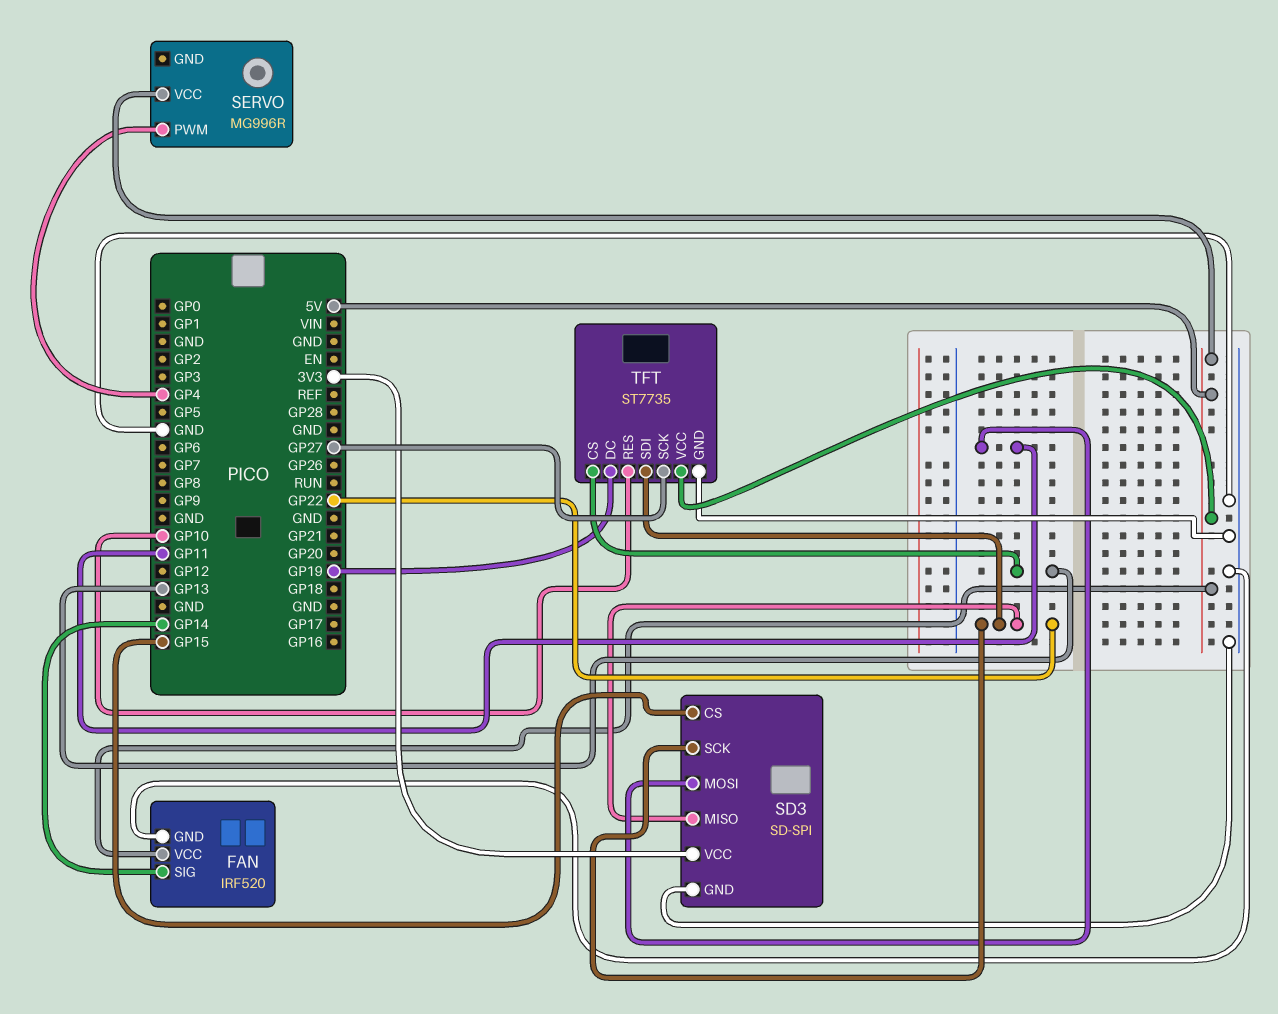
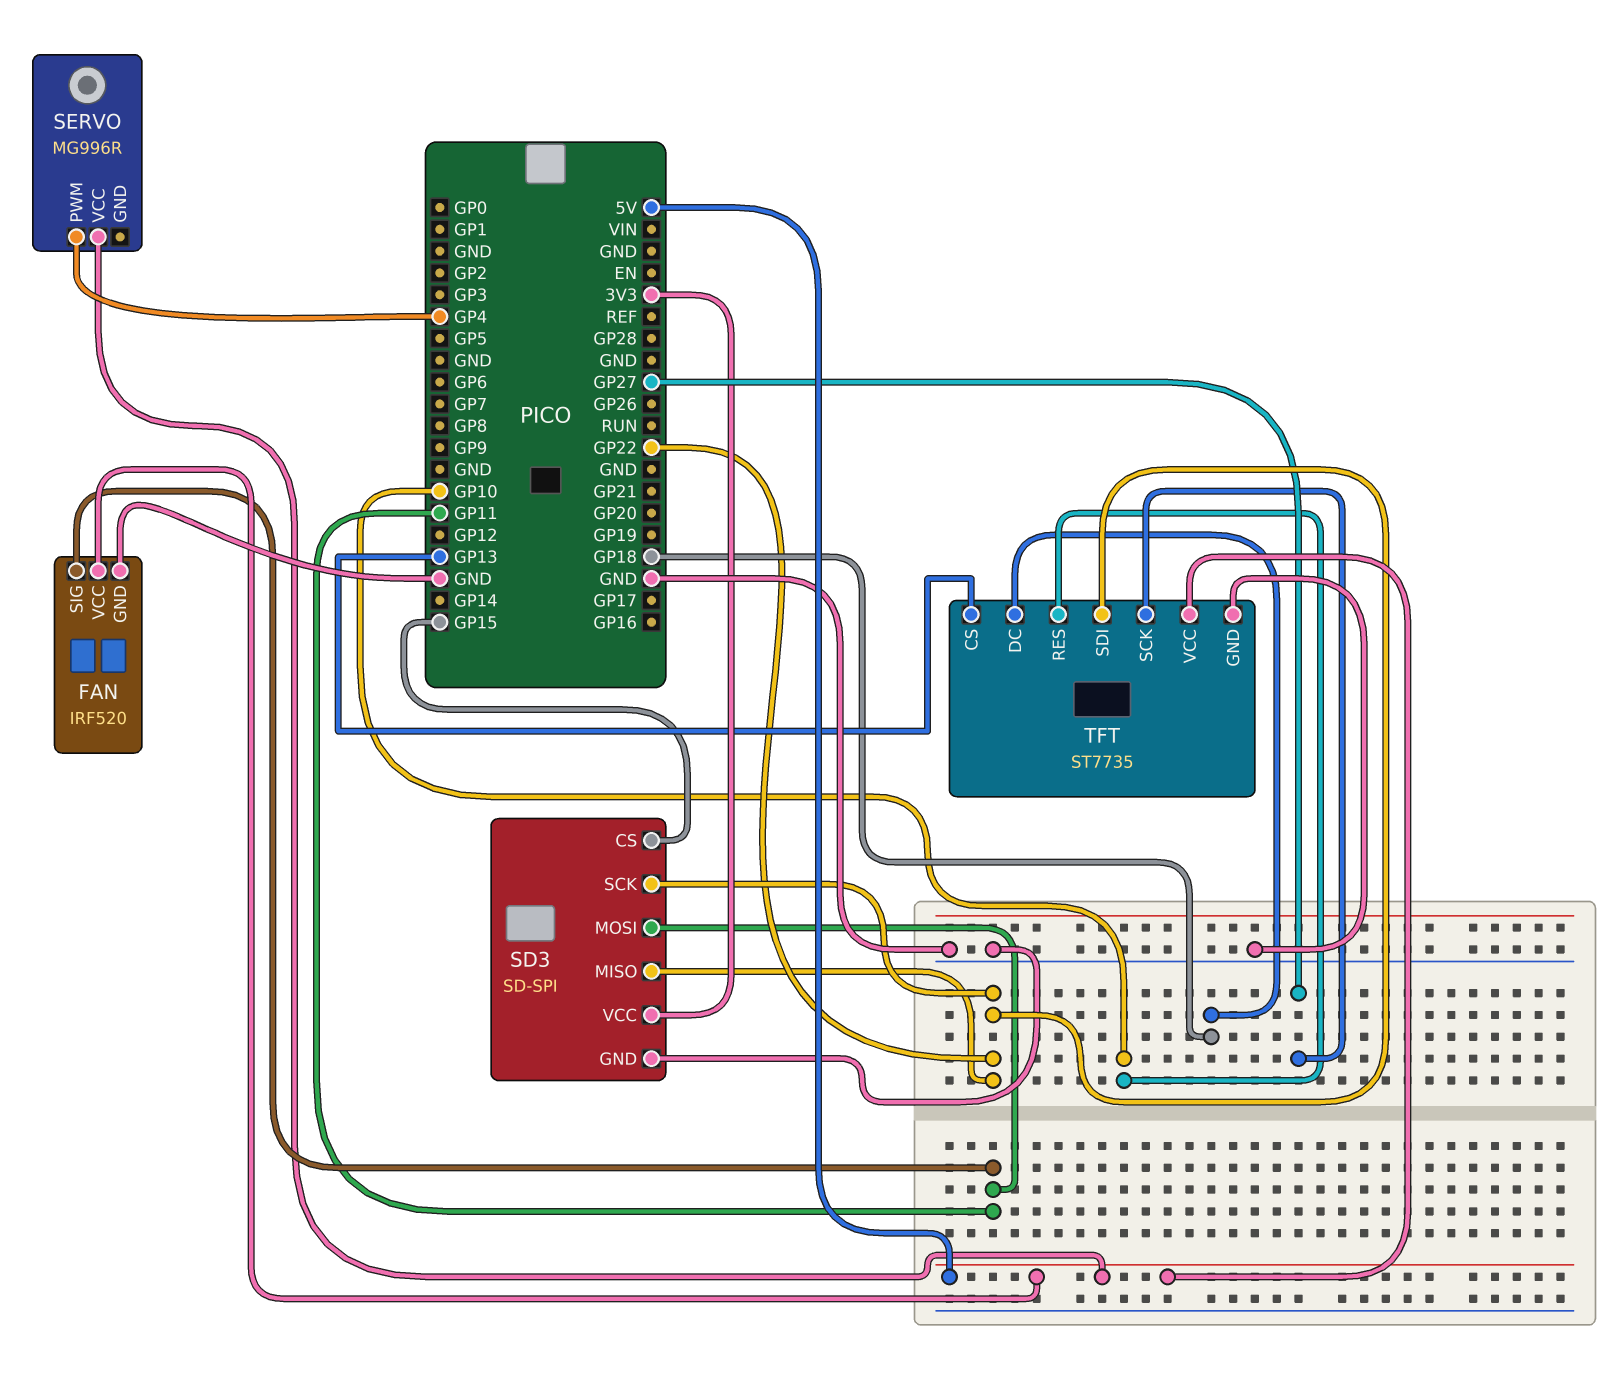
FAN pin SIG: GP14 -> GP11
TFT pin DC: GP19 -> GP18

